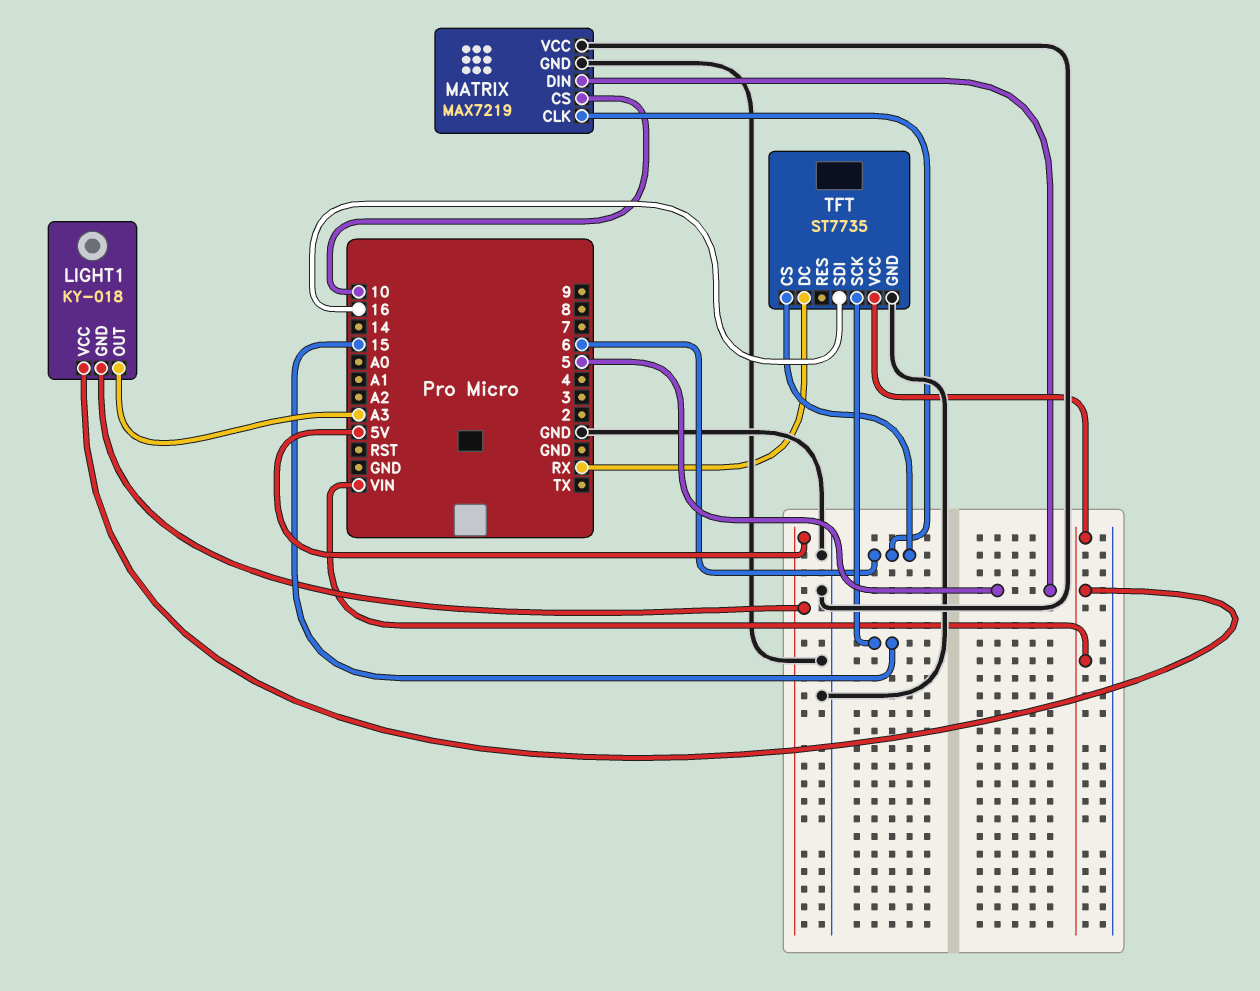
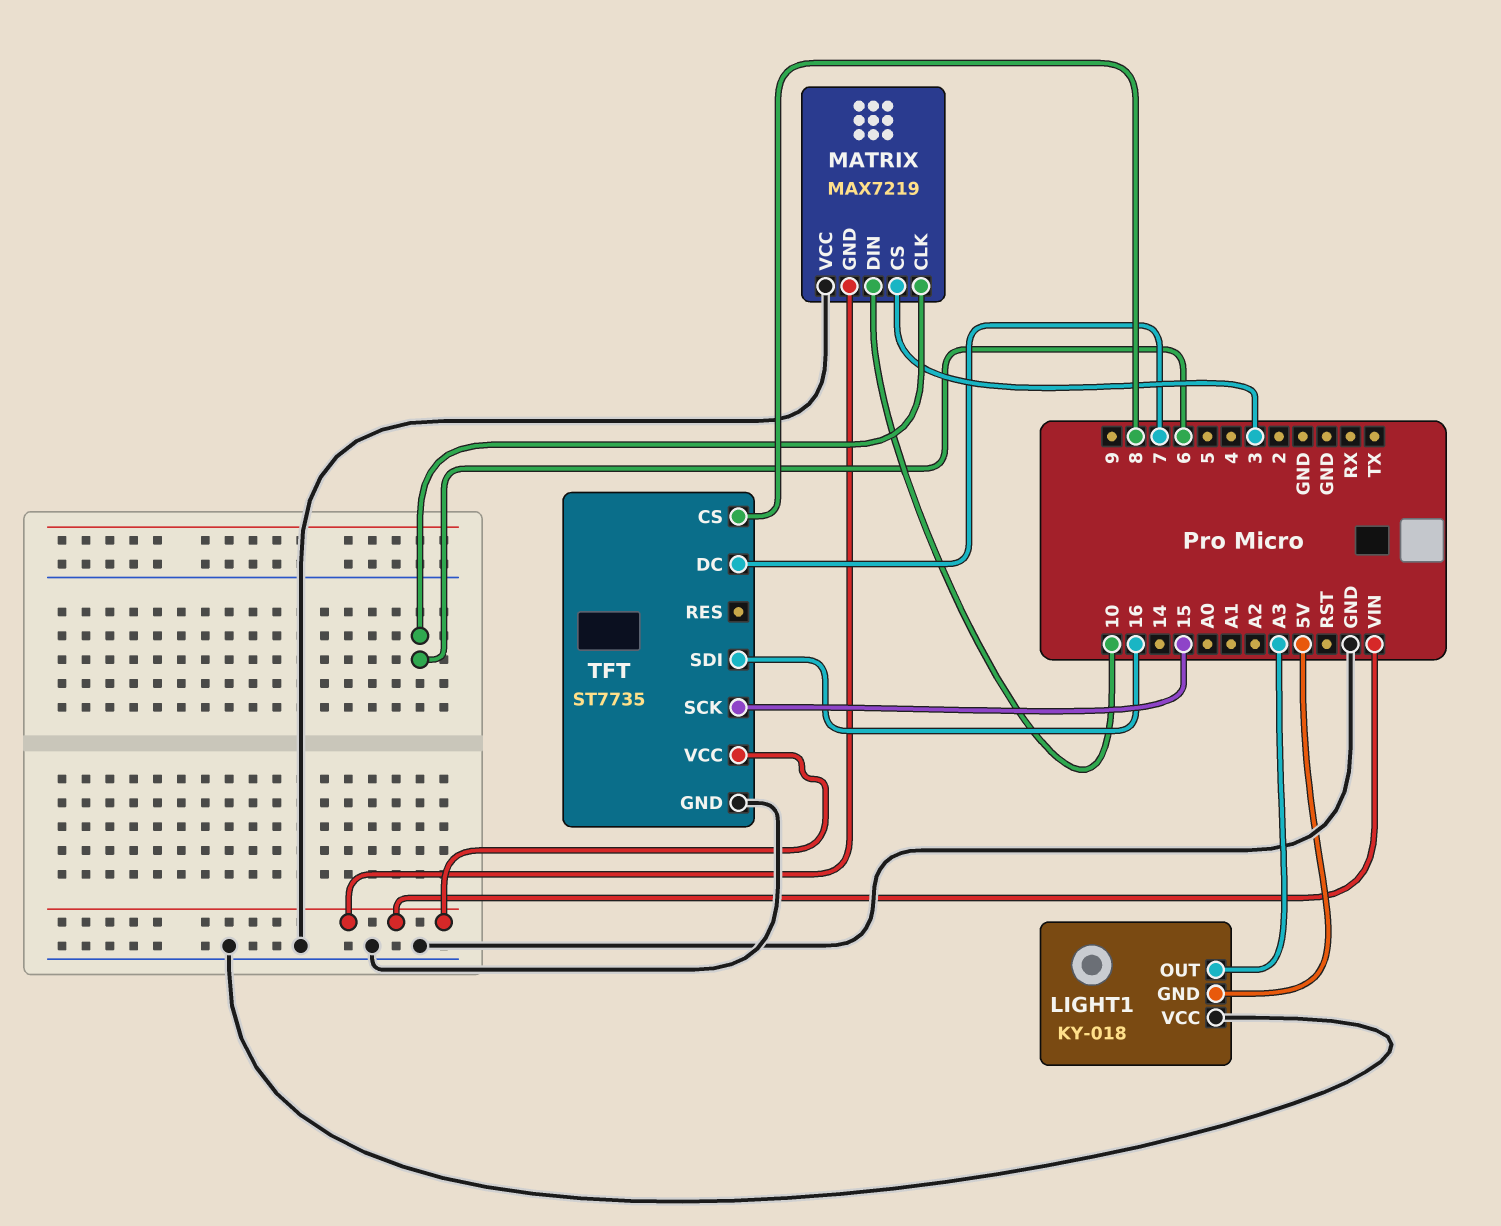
LIGHT1 pin VCC: VIN -> GND
MATRIX pin CS: 10 -> 3
MATRIX pin DIN: 5 -> 10
MATRIX pin GND: GND -> VIN
TFT pin CS: 6 -> 8
TFT pin DC: RX -> 7

